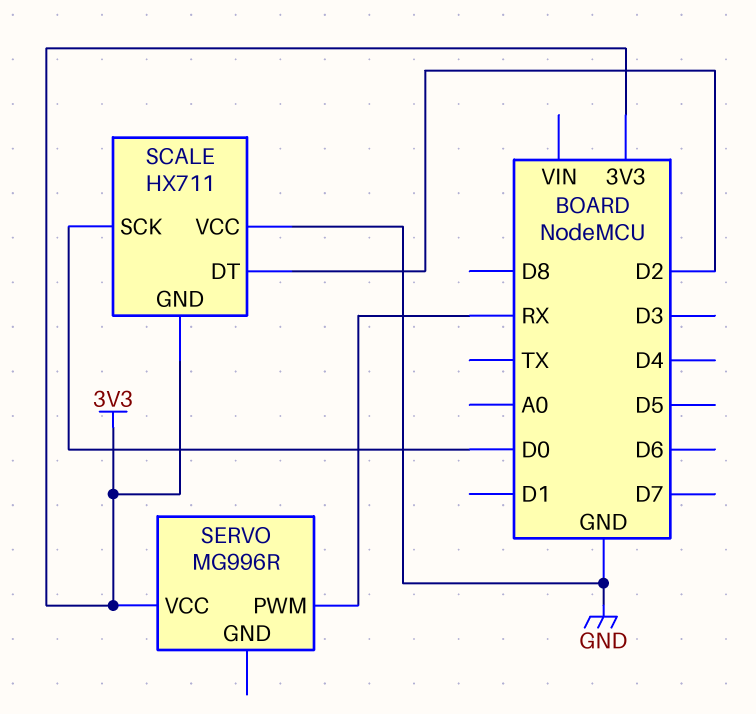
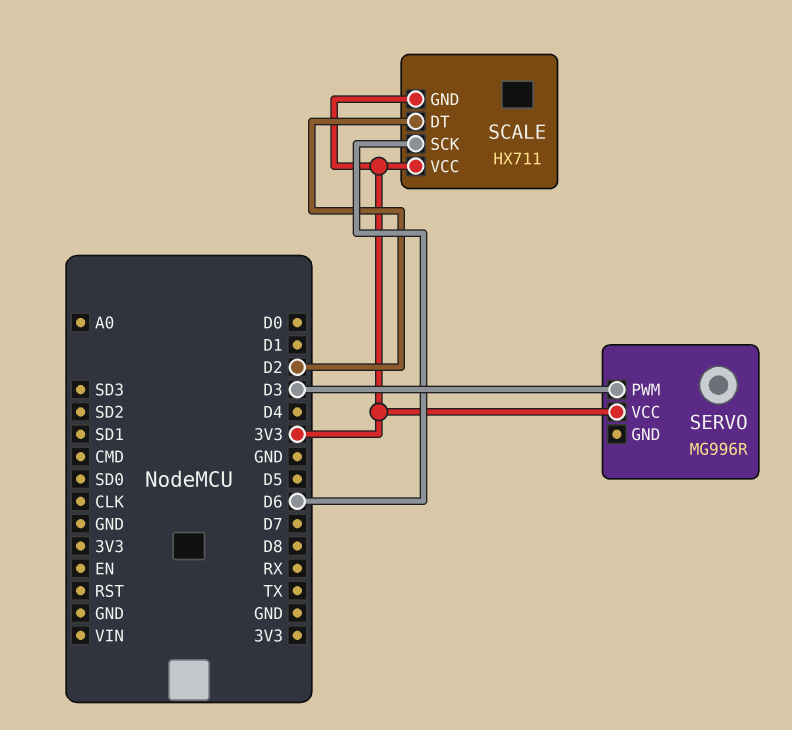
SCALE pin SCK: D0 -> D6
SCALE pin VCC: GND -> 3V3
SERVO pin PWM: RX -> D3

